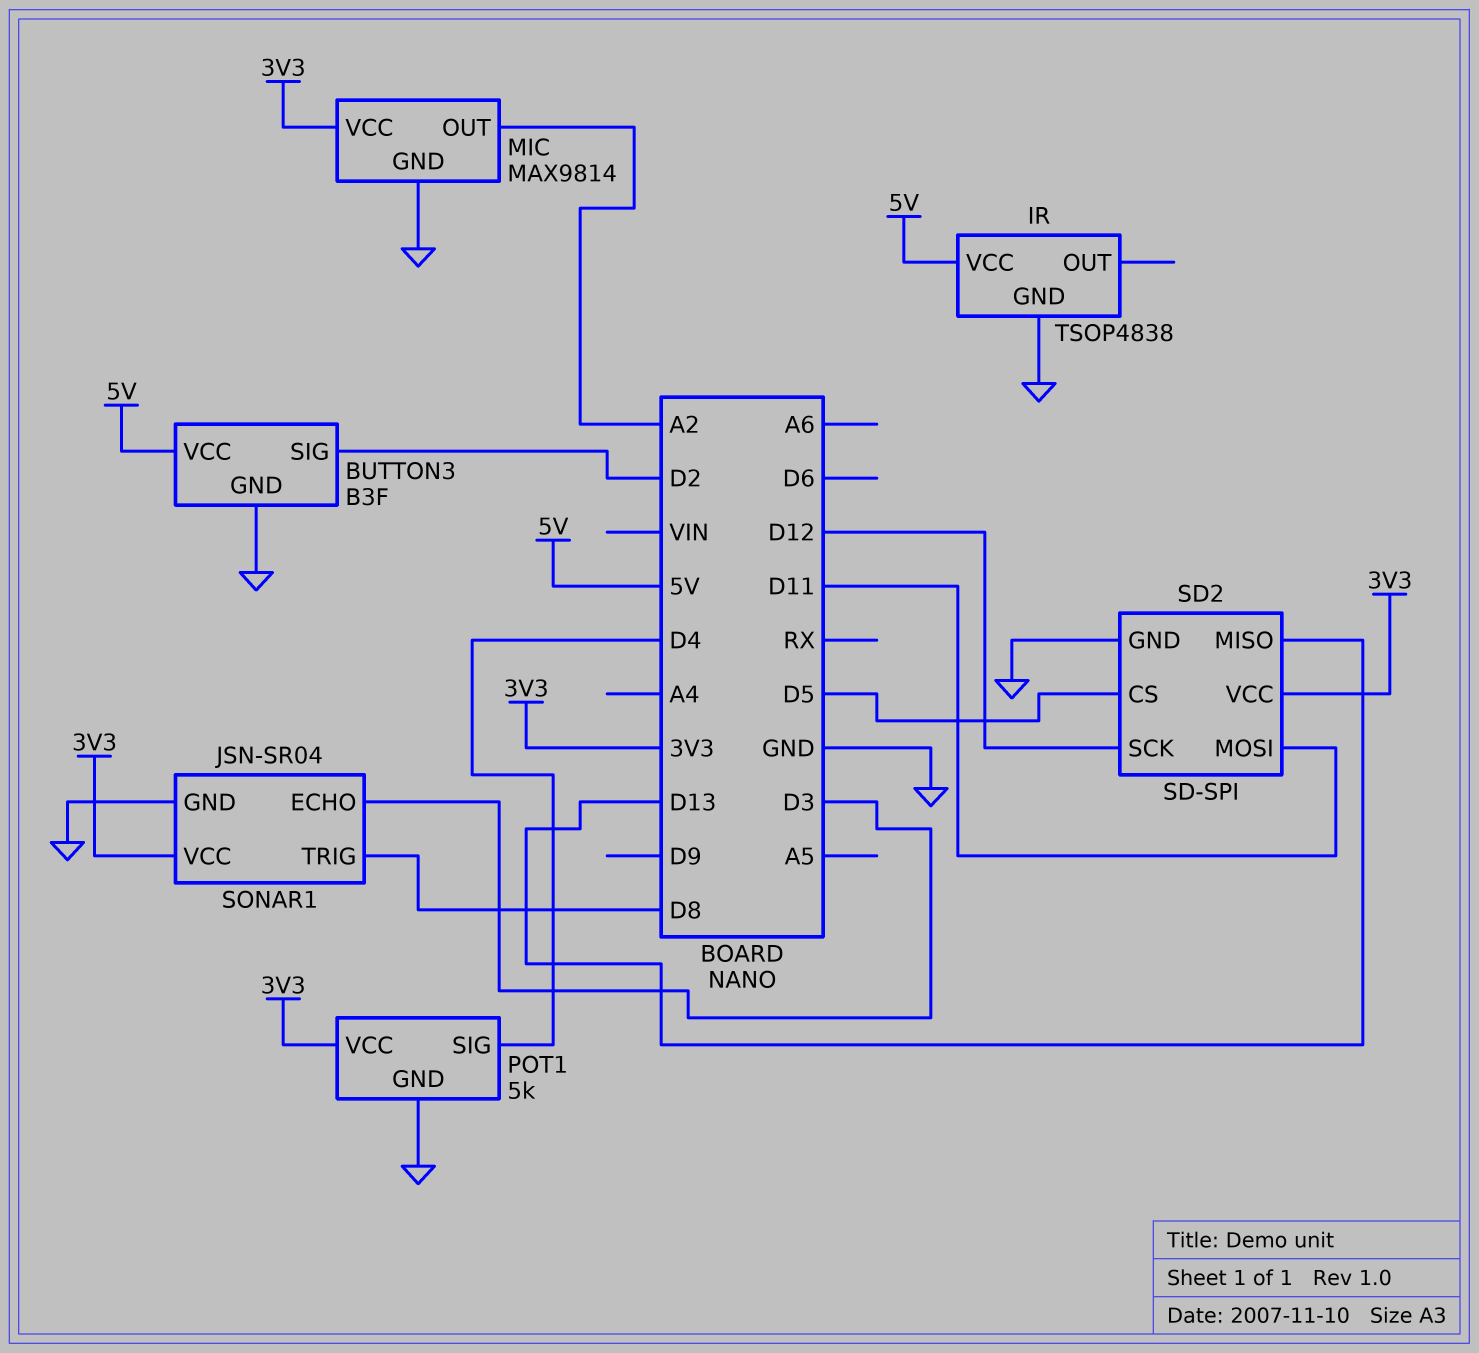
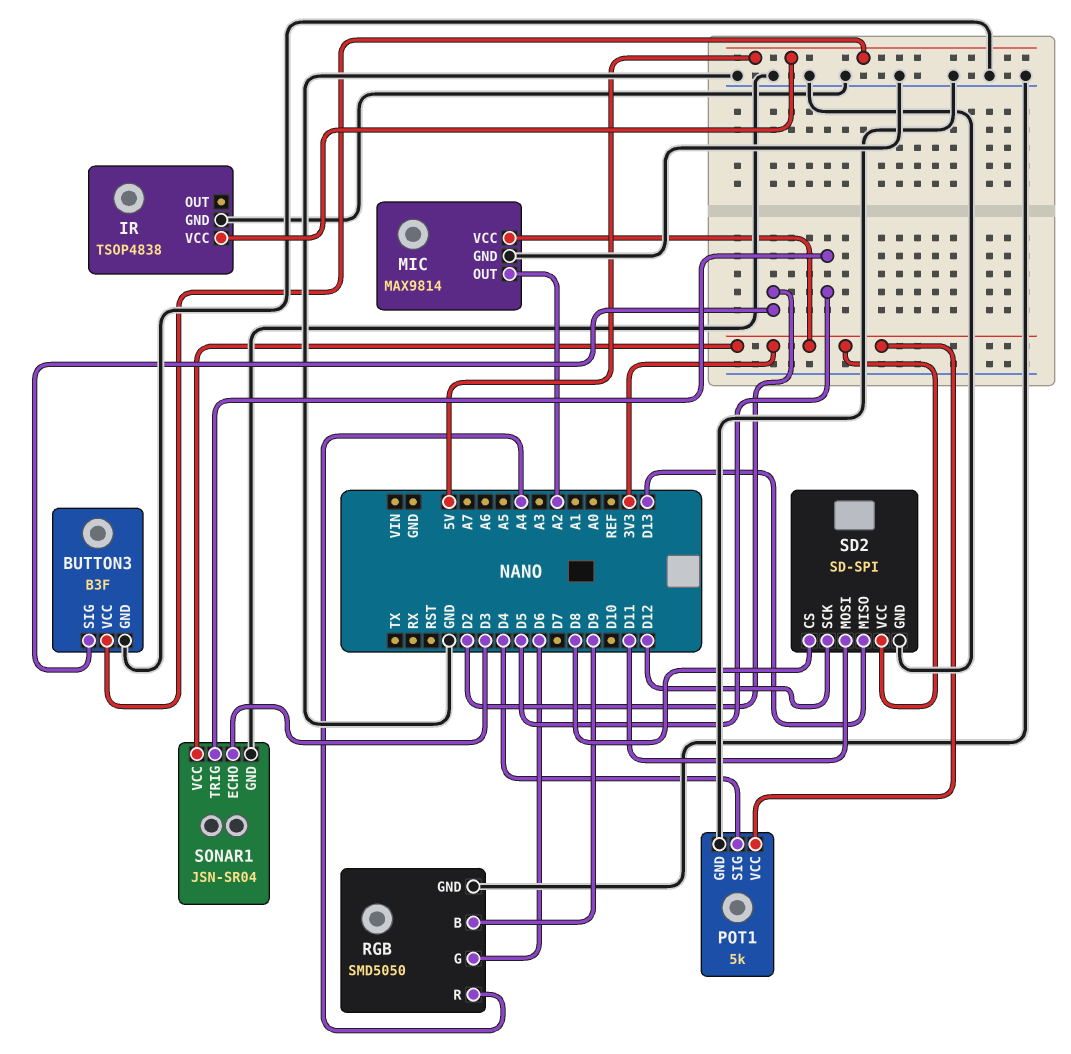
RGB: none -> SMD5050
RGB pin B: none -> D9
RGB pin G: none -> D6
RGB pin GND: none -> GND
RGB pin R: none -> A4
SD2 pin CS: D5 -> D8
SONAR1 pin TRIG: D8 -> D5

